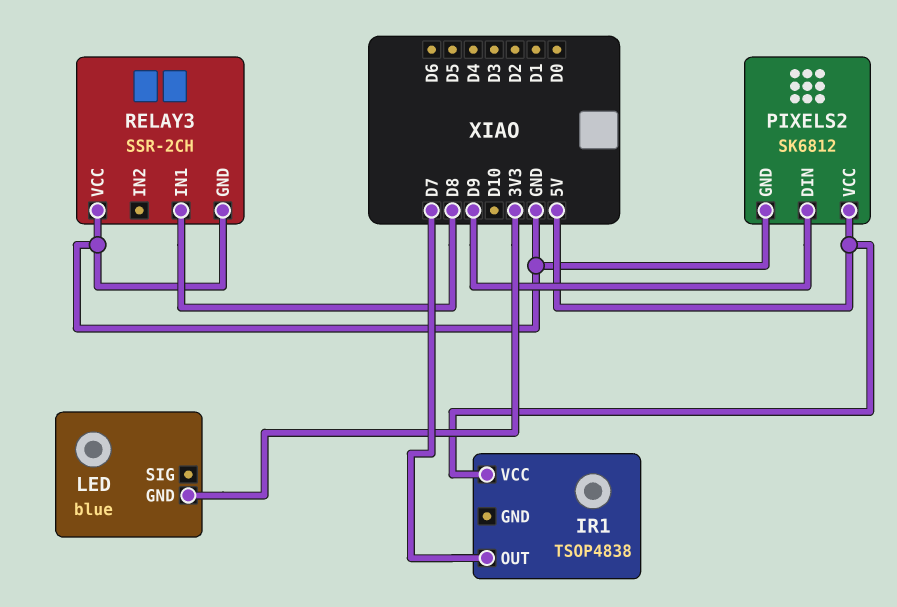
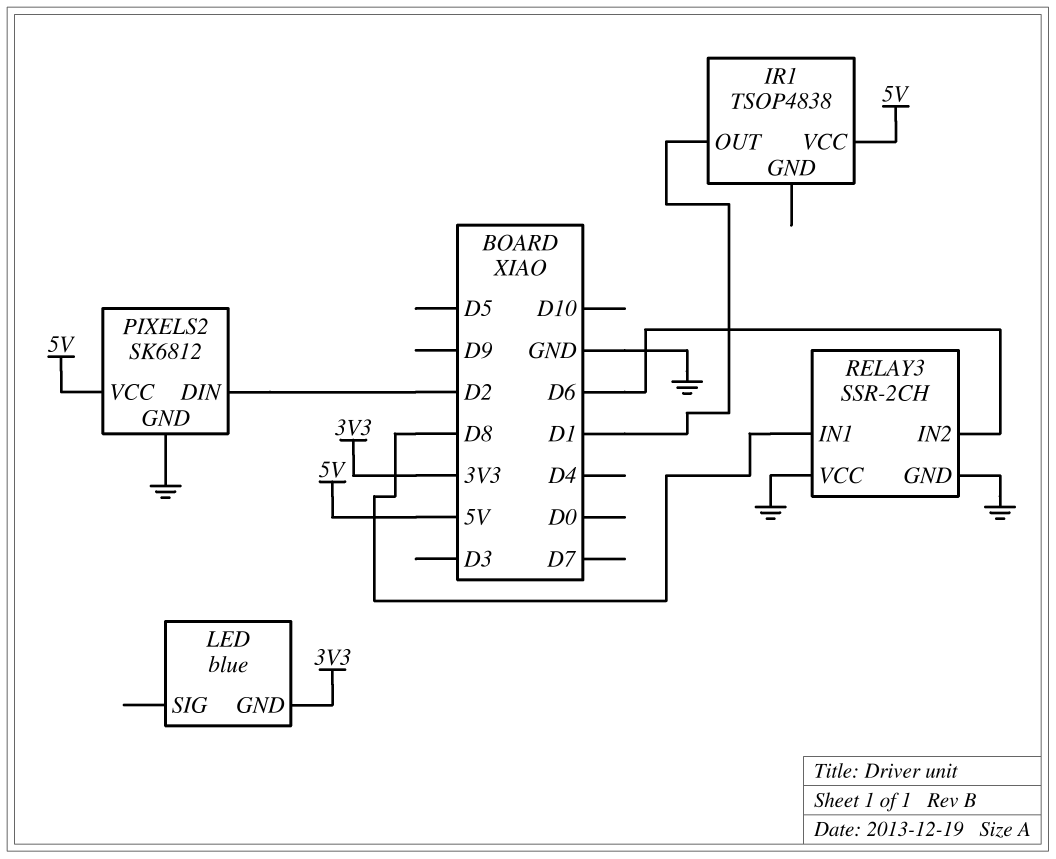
IR1 pin OUT: D7 -> D1
PIXELS2 pin DIN: D9 -> D2
RELAY3 pin IN2: none -> D6

